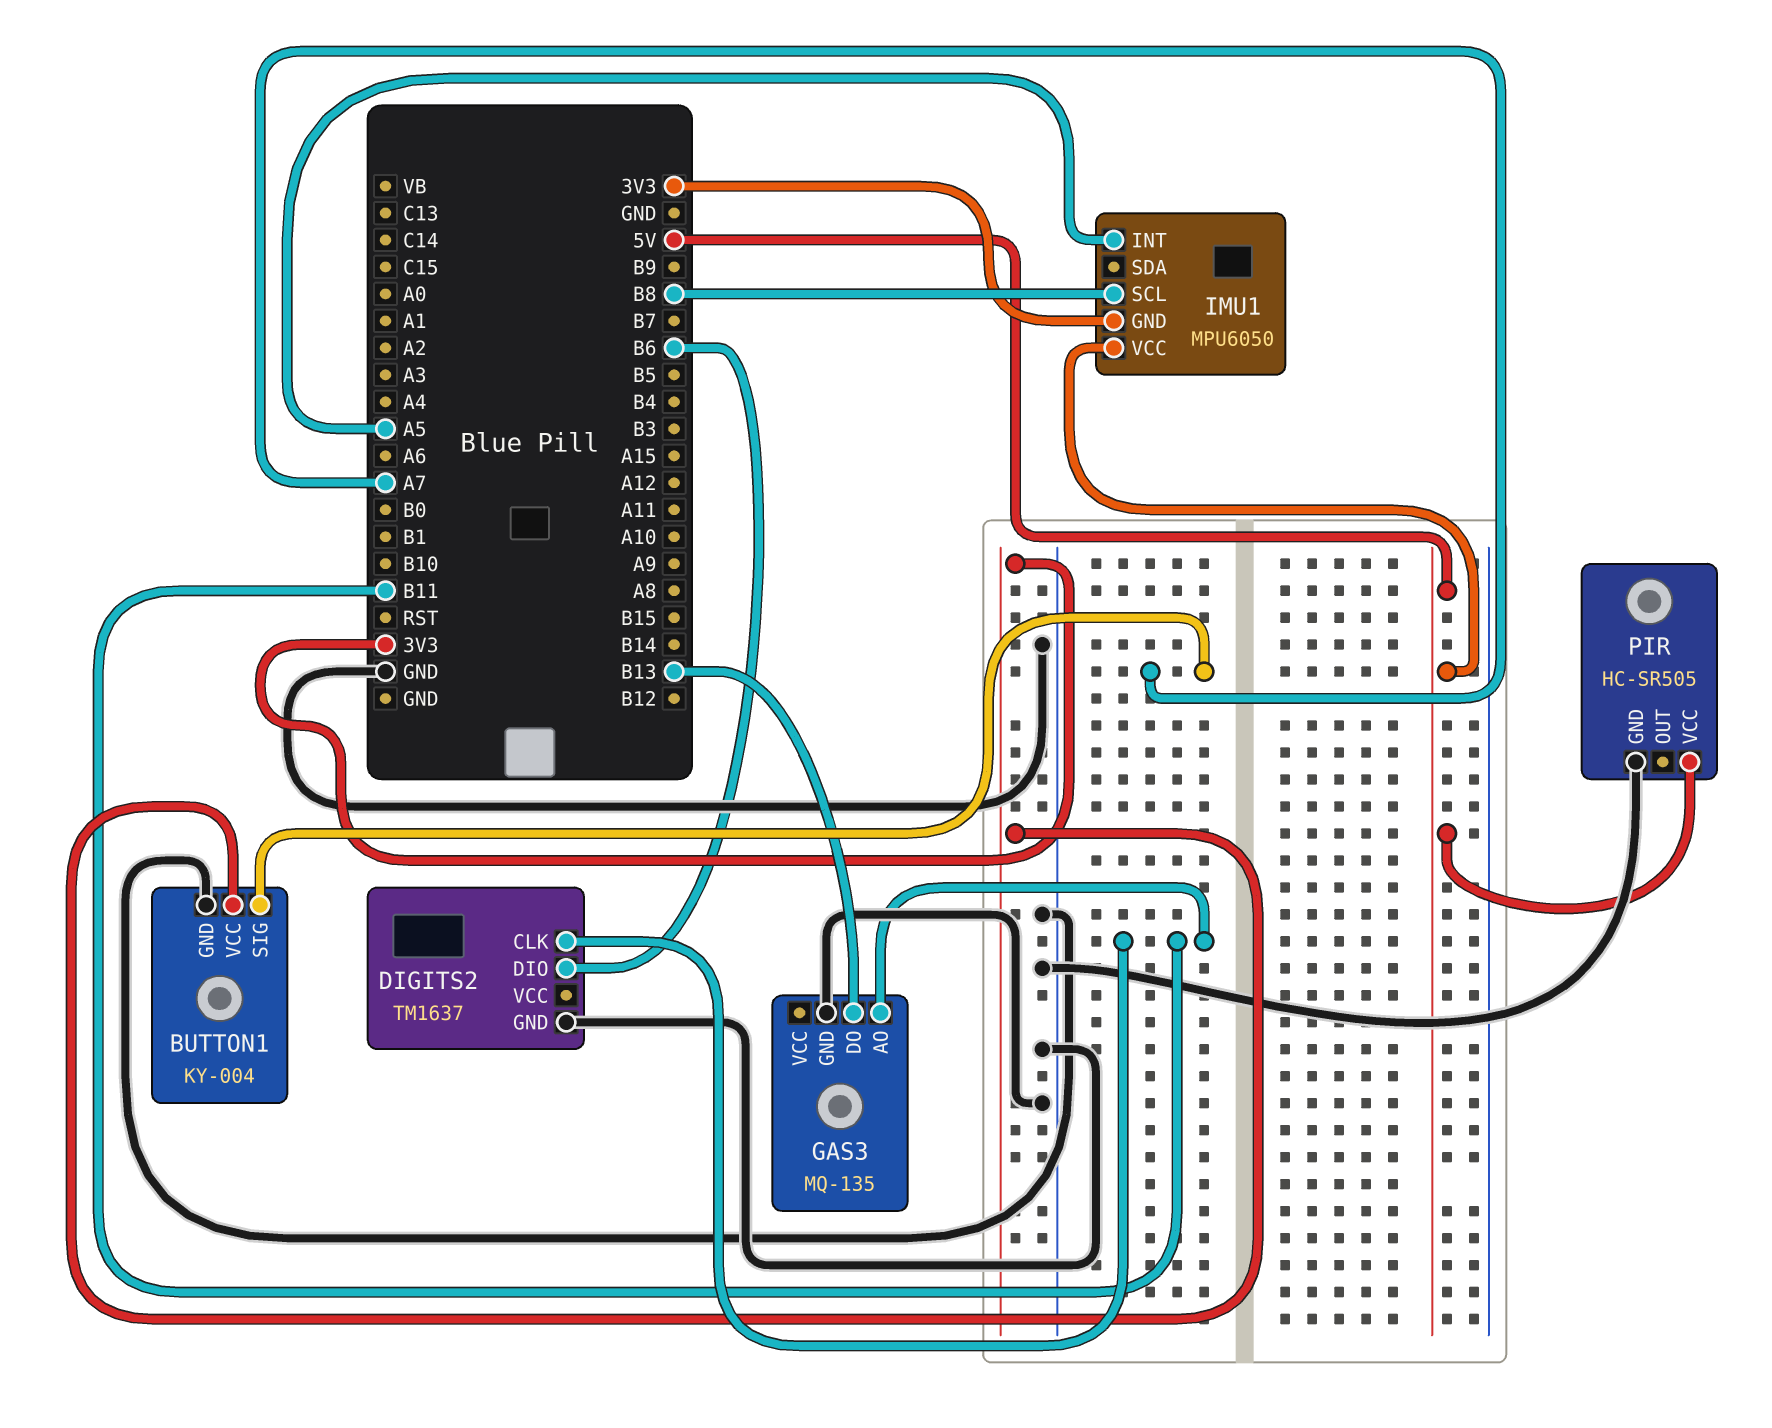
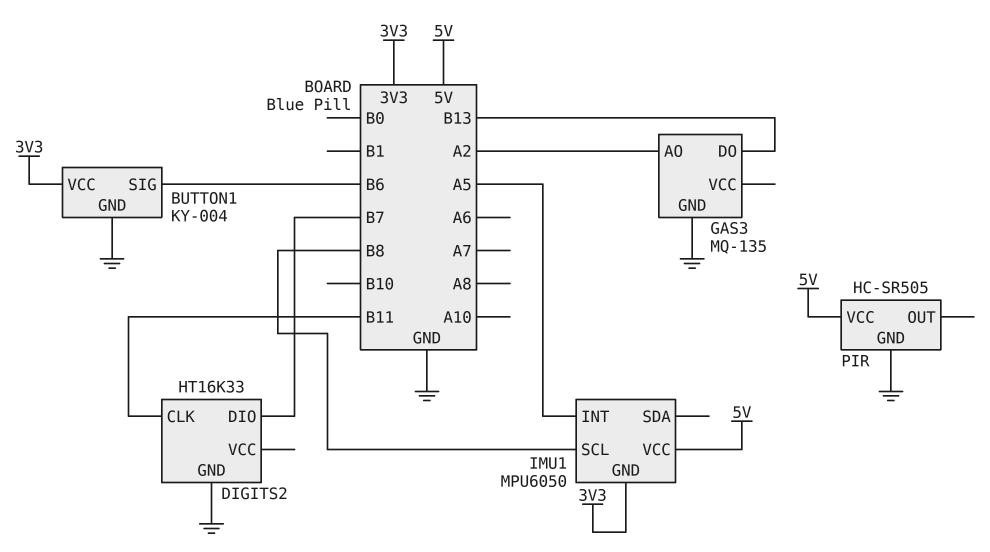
BUTTON1 pin SIG: A7 -> B6
DIGITS2: TM1637 -> HT16K33
DIGITS2 pin DIO: B6 -> B7
GAS3 pin AO: B11 -> A2

